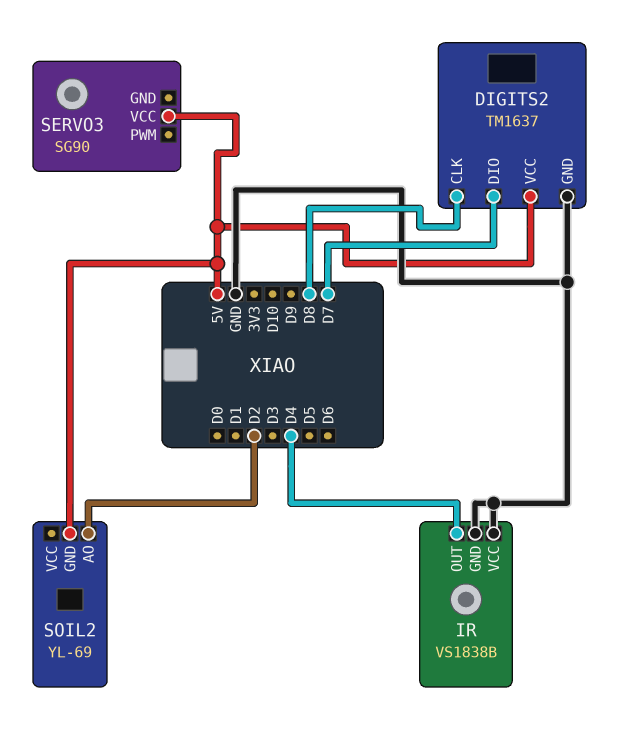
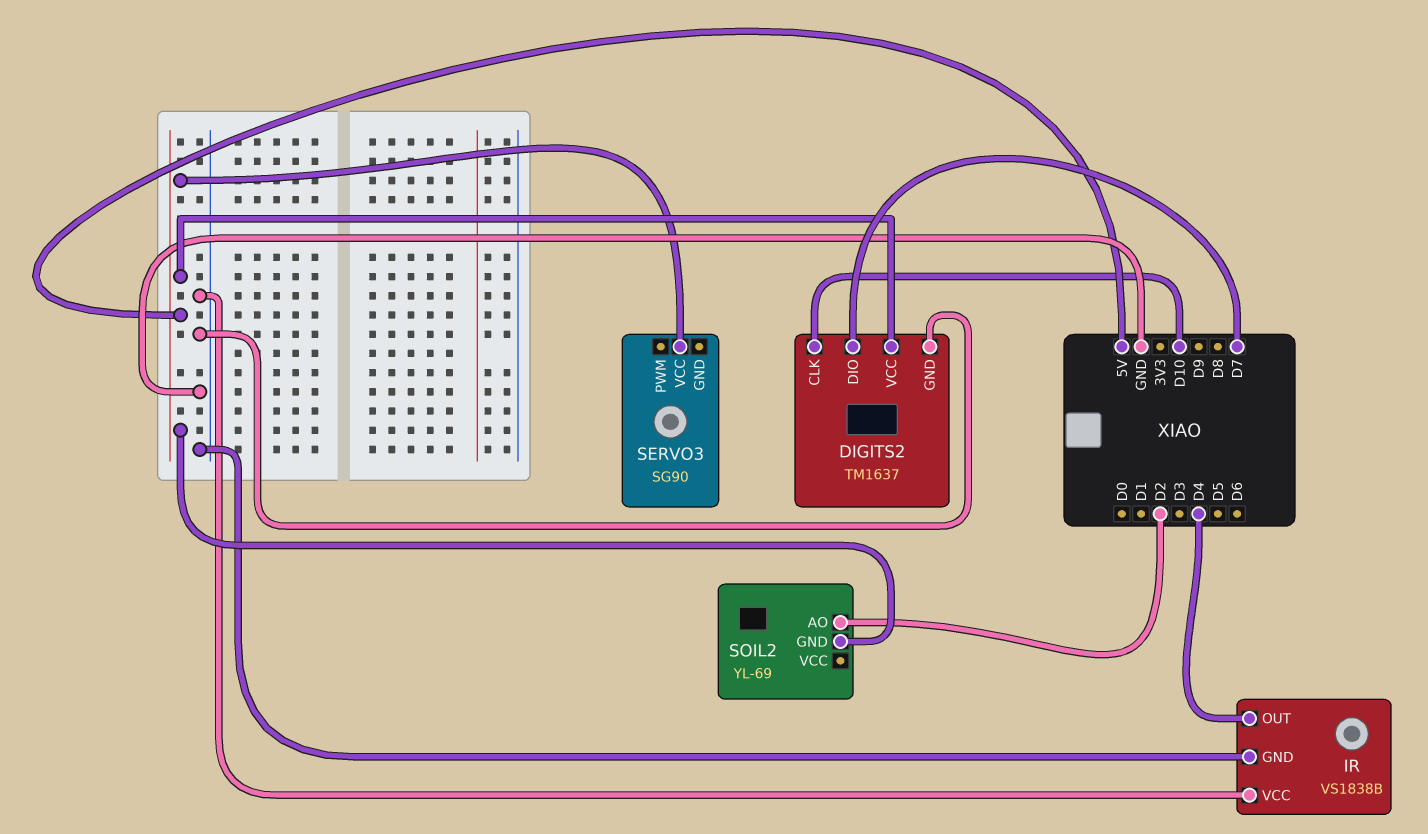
DIGITS2 pin CLK: D8 -> D10

